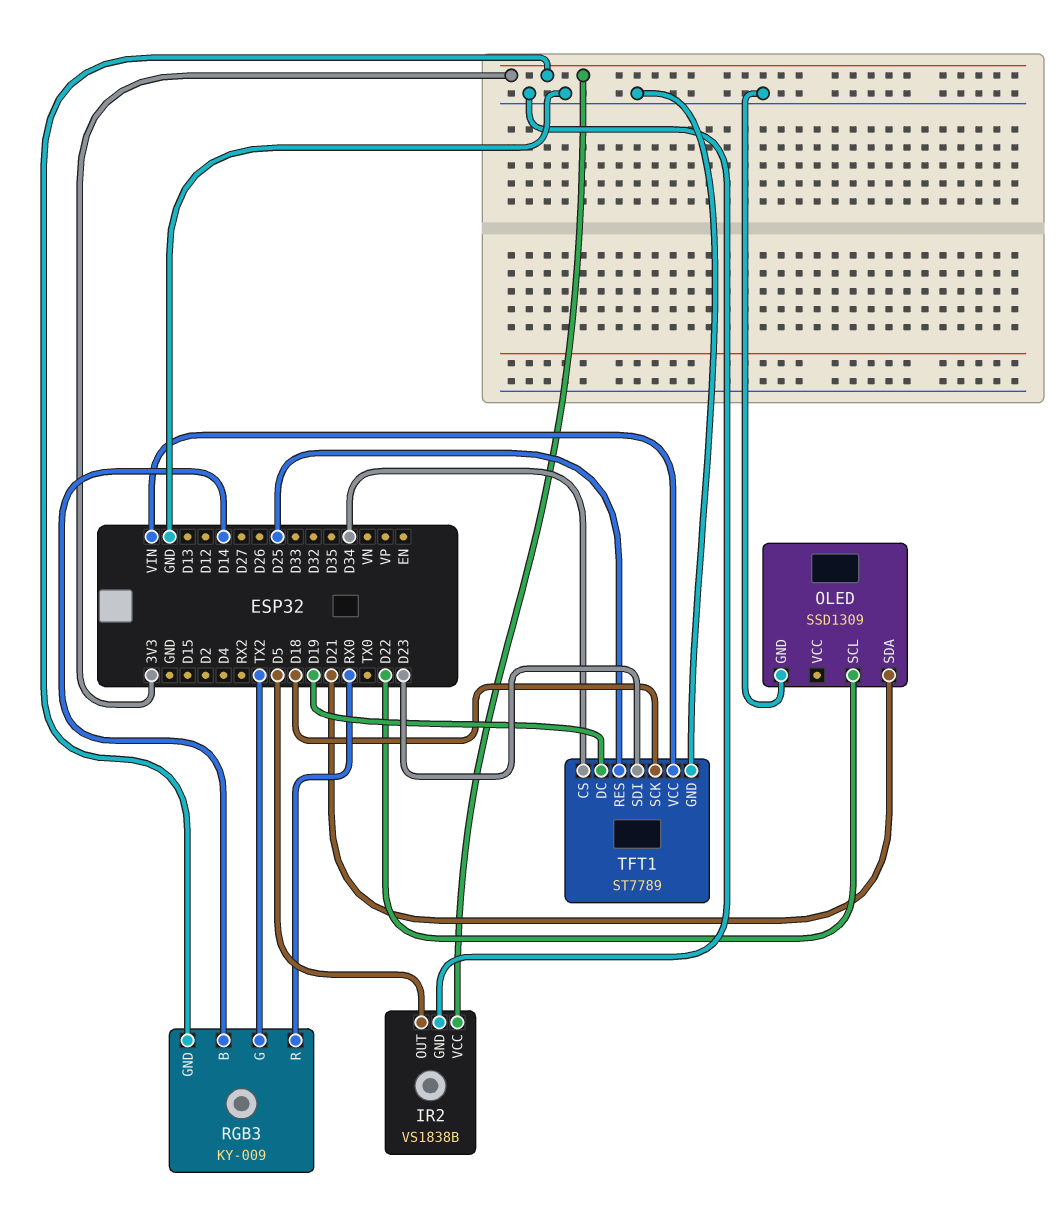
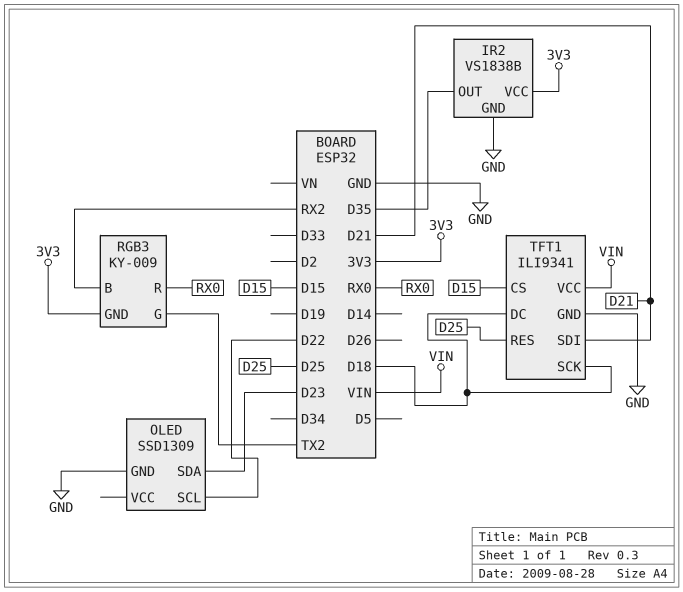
IR2 pin OUT: D5 -> D35
OLED pin SDA: D21 -> D23
RGB3 pin B: D14 -> RX2
TFT1: ST7789 -> ILI9341
TFT1 pin CS: D34 -> D15
TFT1 pin DC: D19 -> D18
TFT1 pin SDI: D23 -> D21

